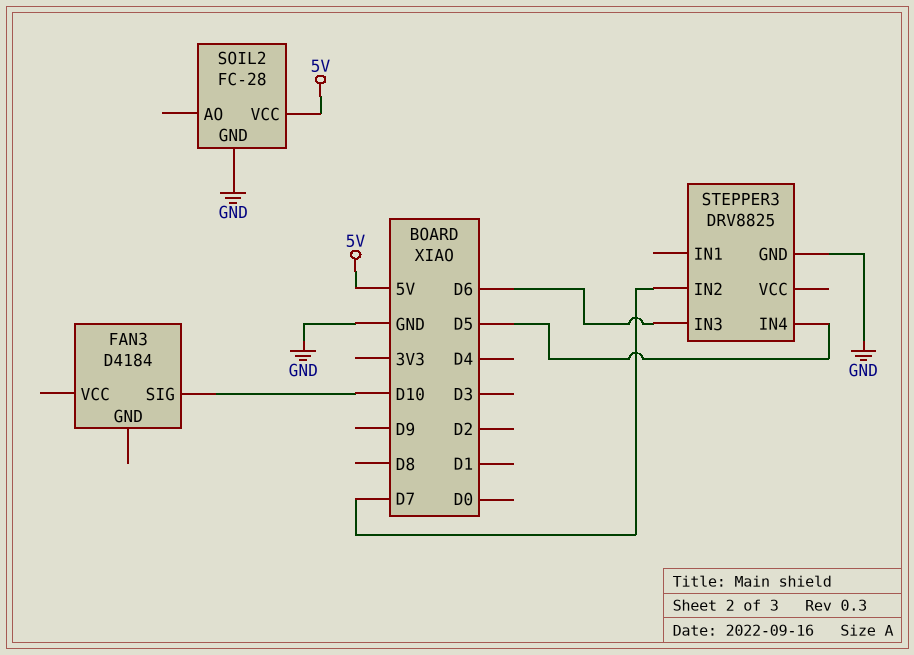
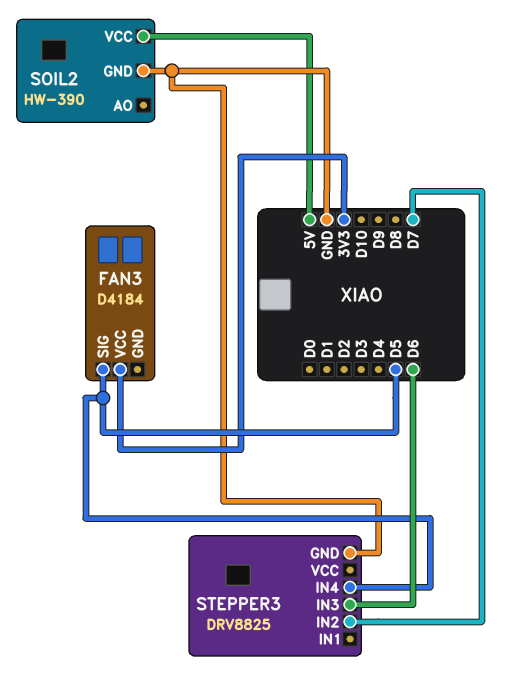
FAN3 pin SIG: D10 -> D5
FAN3 pin VCC: none -> 3V3
SOIL2: FC-28 -> HW-390

